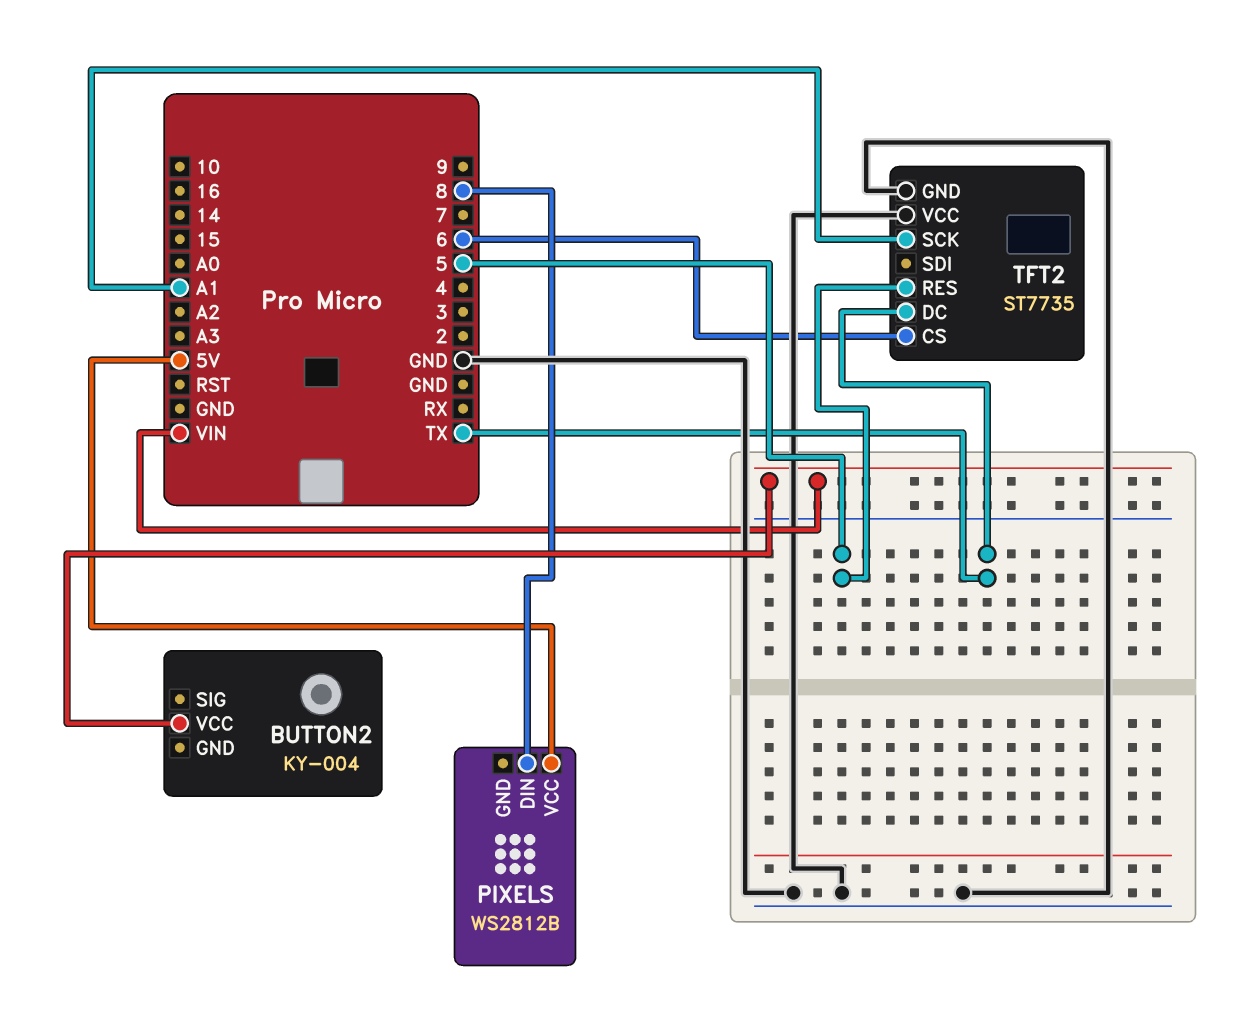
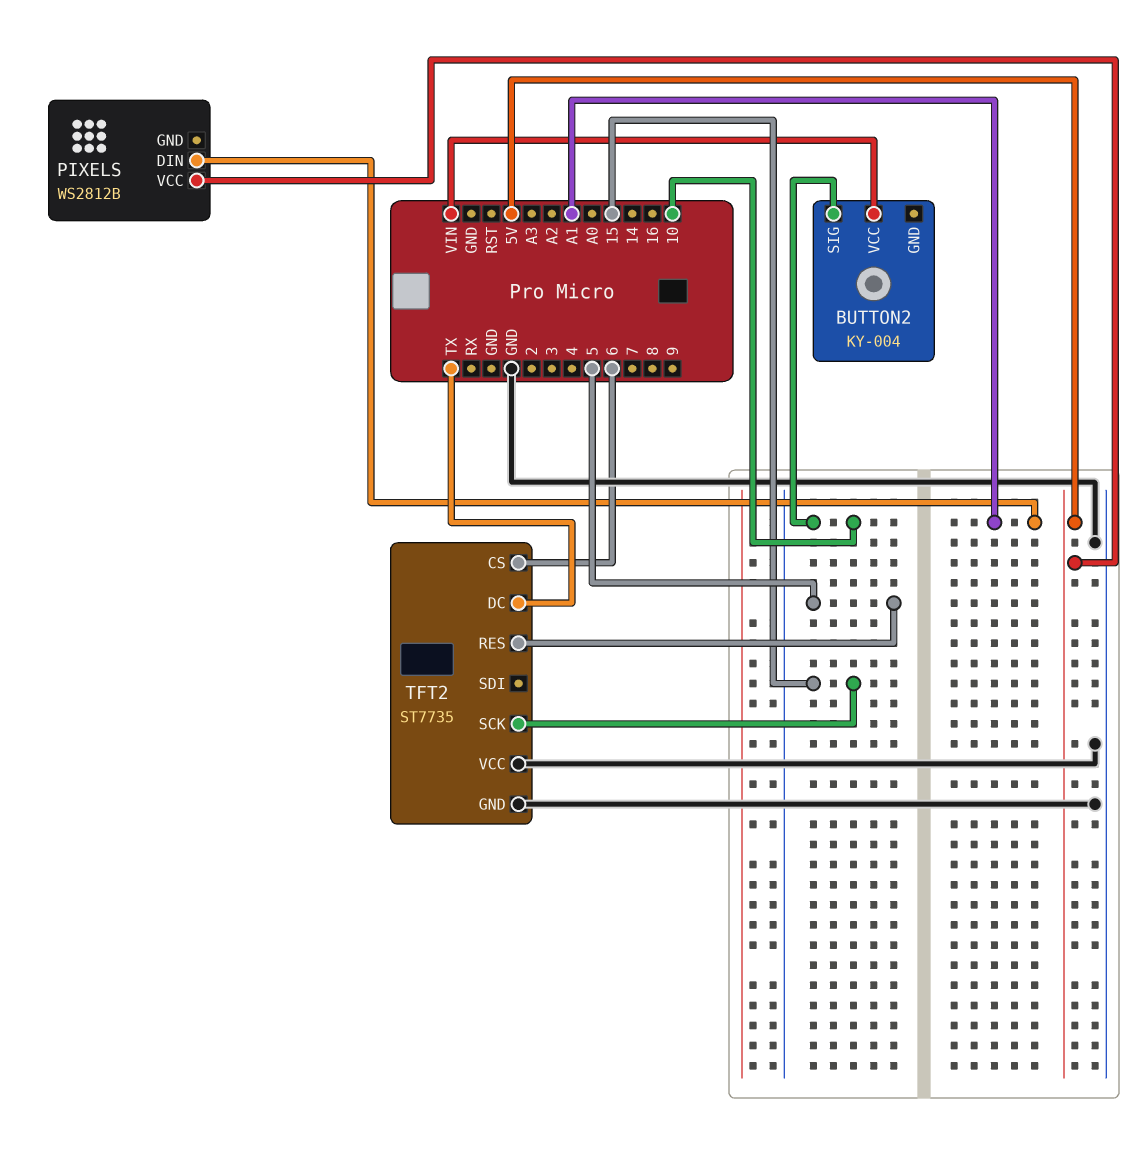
BUTTON2 pin SIG: none -> 10
PIXELS pin DIN: 8 -> A1
TFT2 pin SCK: A1 -> 15

